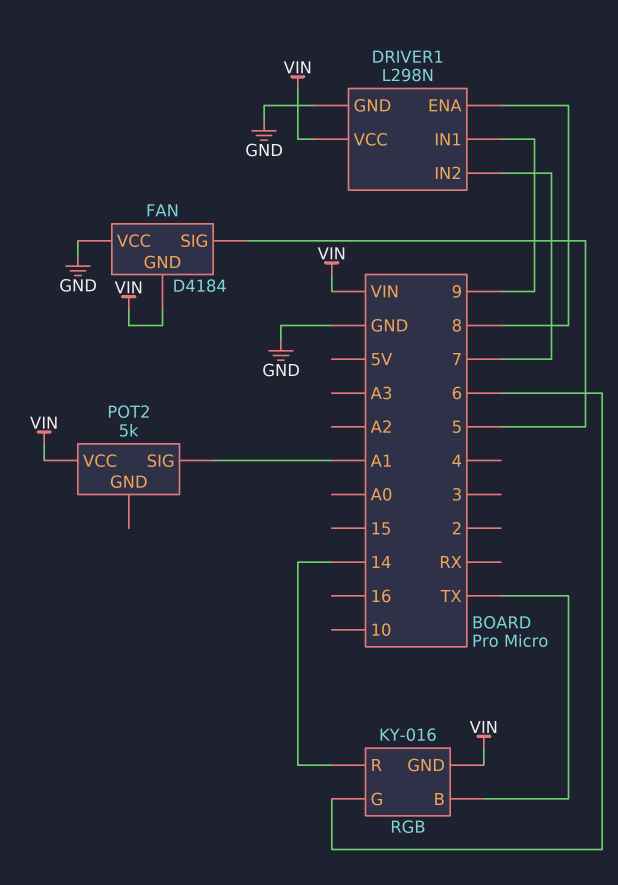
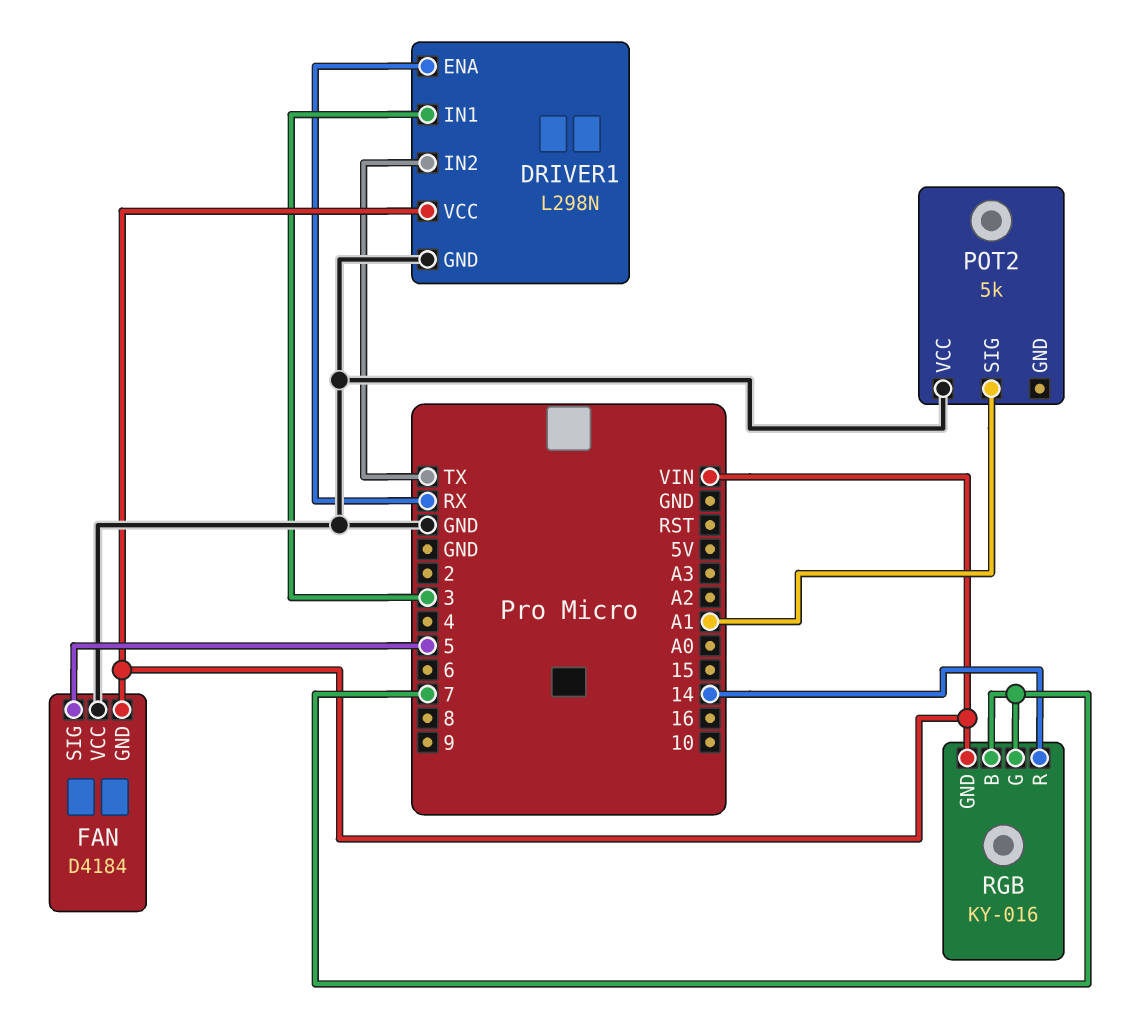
DRIVER1 pin ENA: 8 -> RX
DRIVER1 pin IN1: 9 -> 3
DRIVER1 pin IN2: 7 -> TX
POT2 pin VCC: VIN -> GND
RGB pin B: TX -> 7
RGB pin G: 6 -> 7

